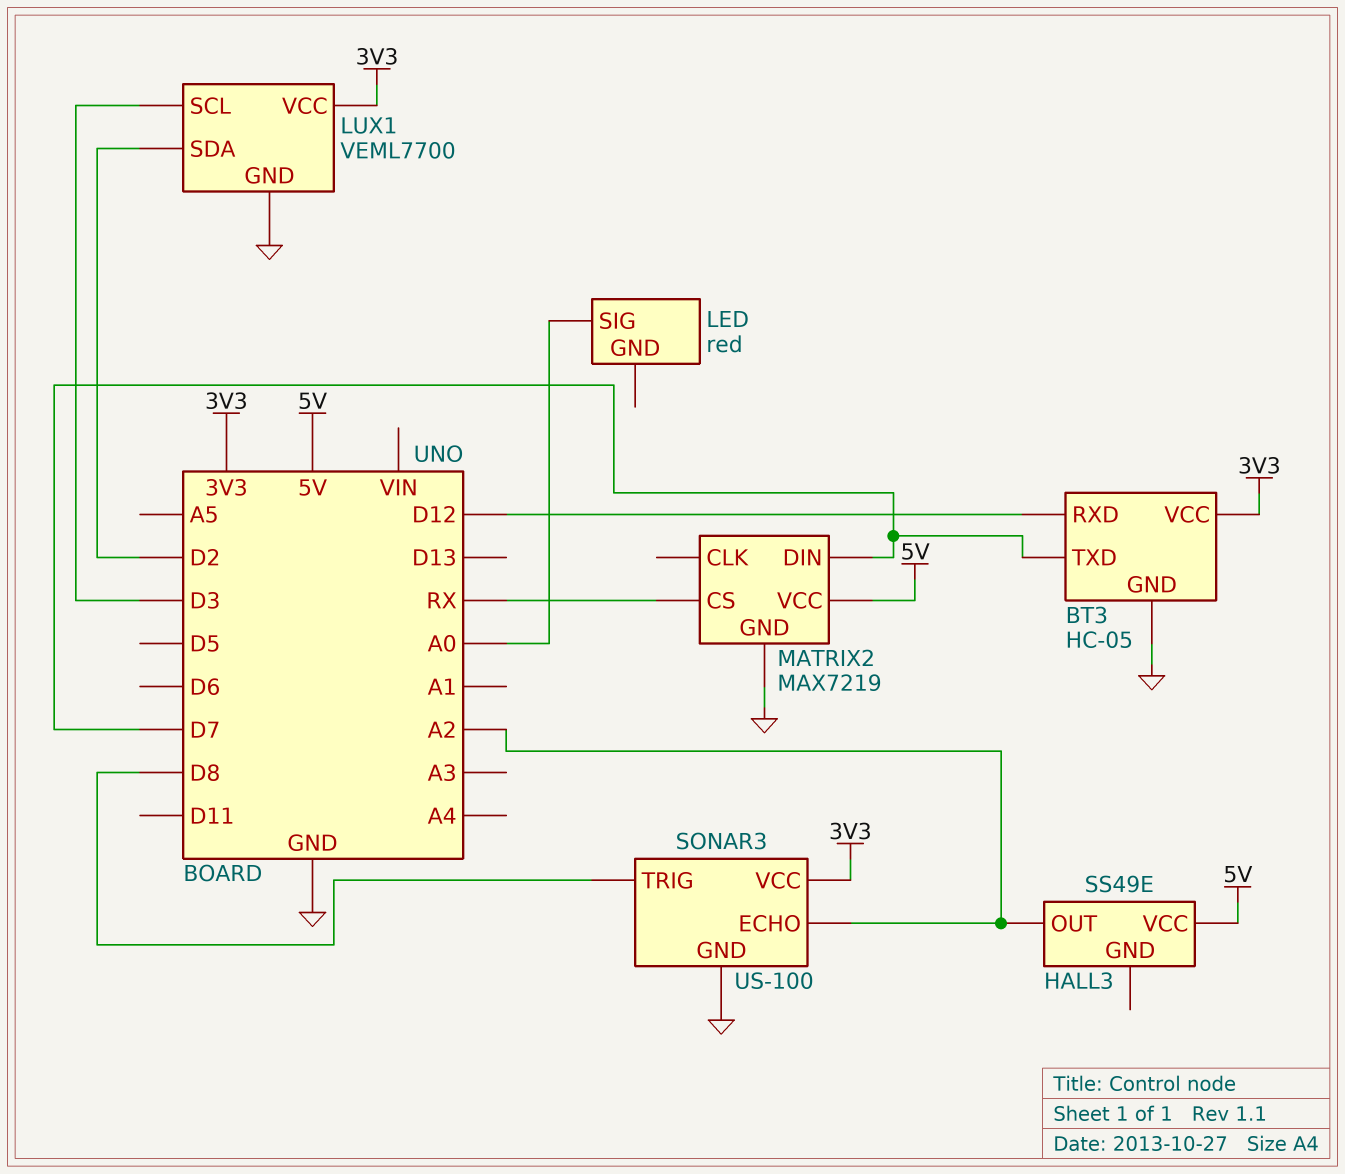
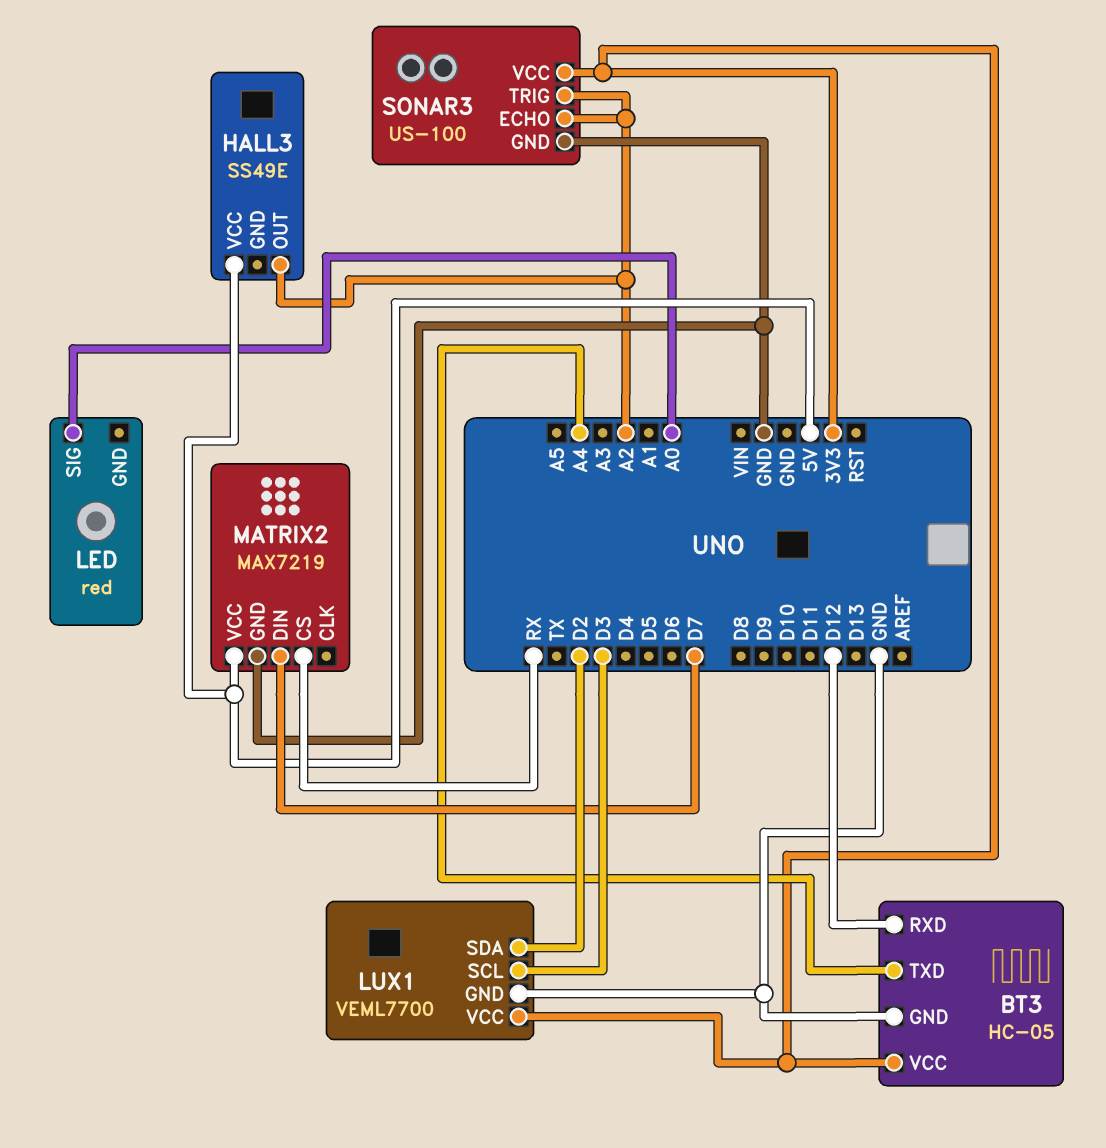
BT3 pin TXD: D7 -> A4
SONAR3 pin TRIG: D8 -> A2

